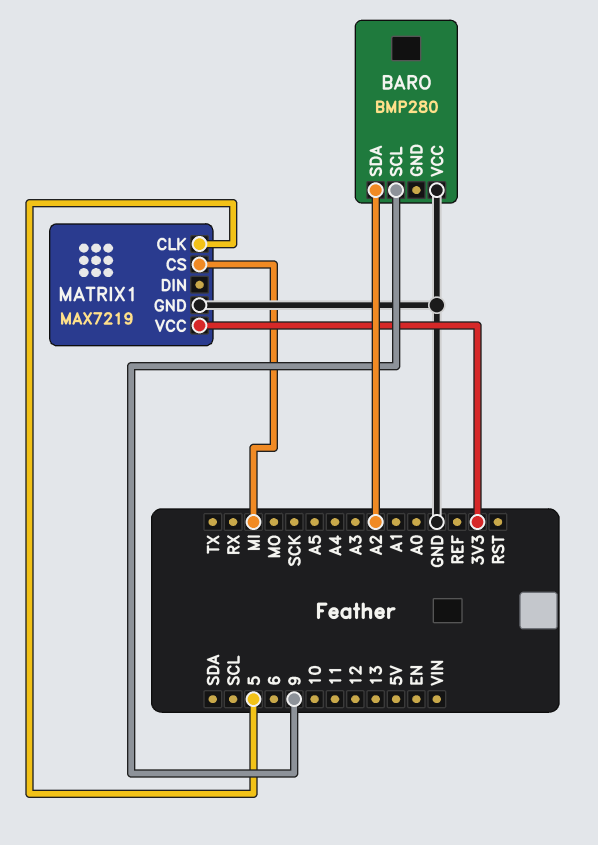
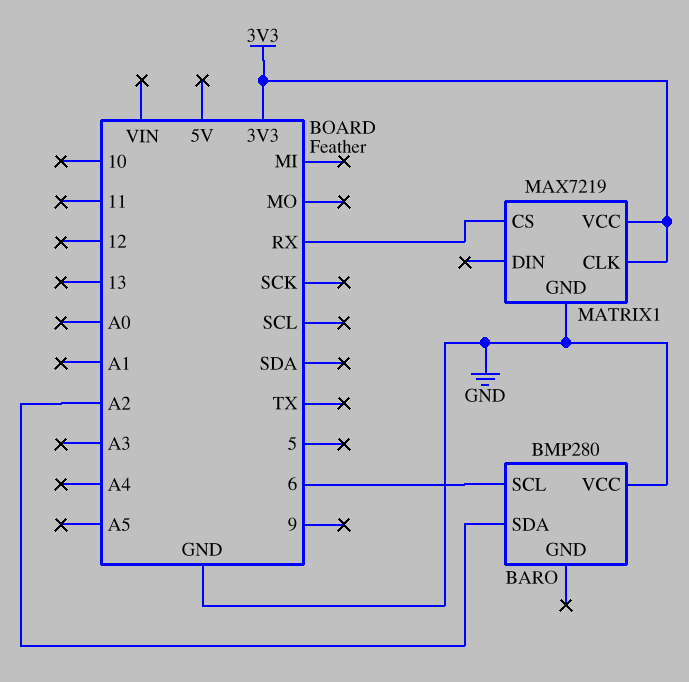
BARO pin SCL: 9 -> 6
MATRIX1 pin CLK: 5 -> 3V3
MATRIX1 pin CS: MI -> RX

